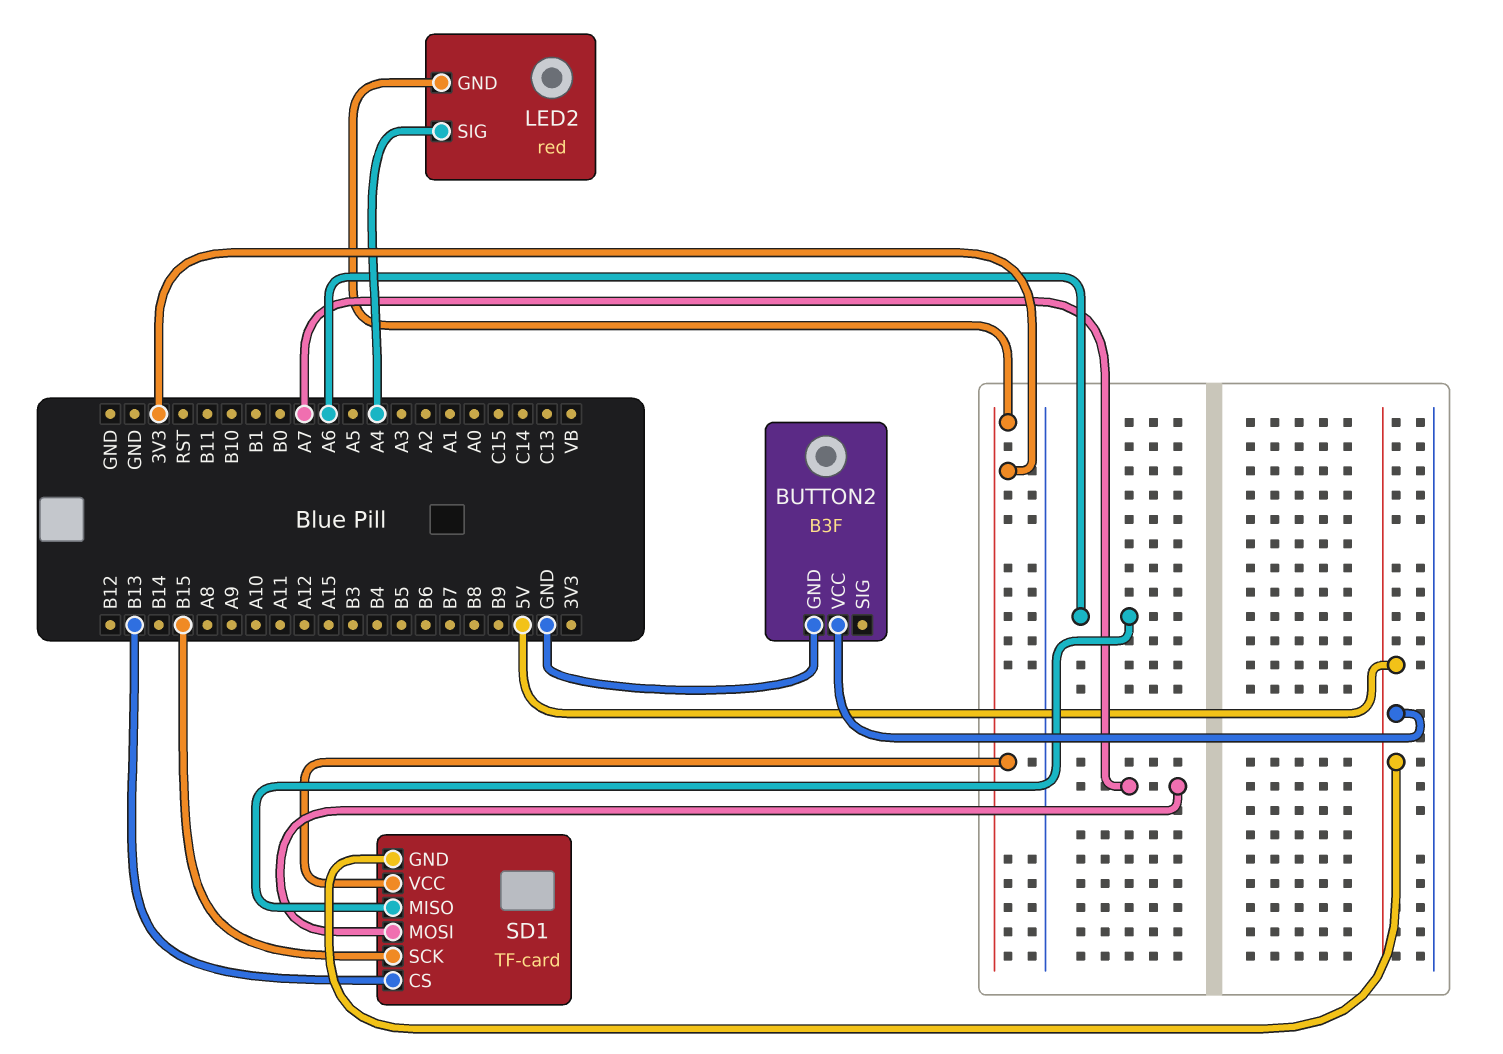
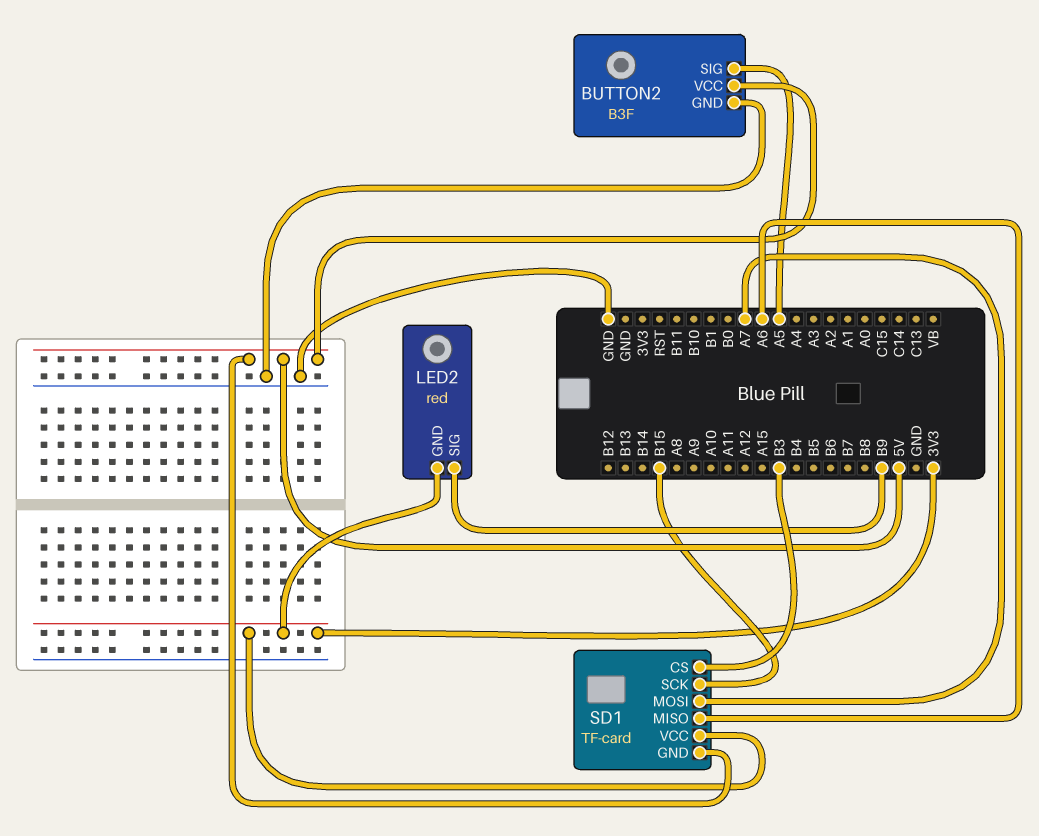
BUTTON2 pin SIG: none -> A5
LED2 pin SIG: A4 -> B9
SD1 pin CS: B13 -> B3

